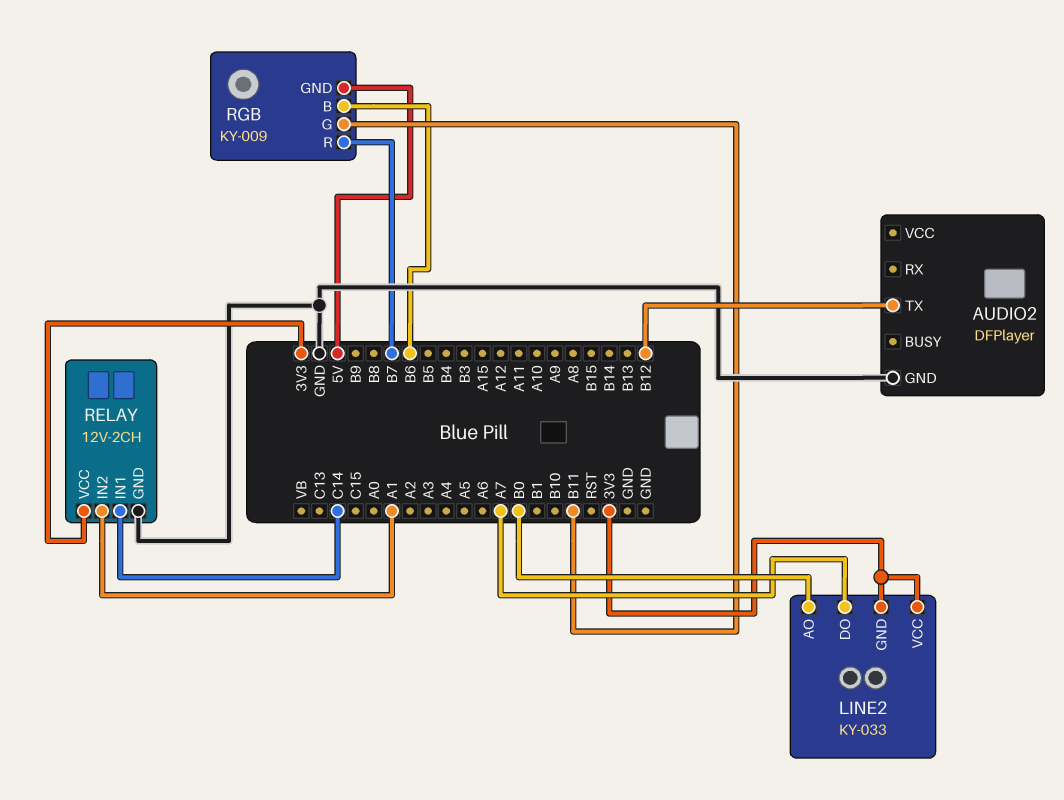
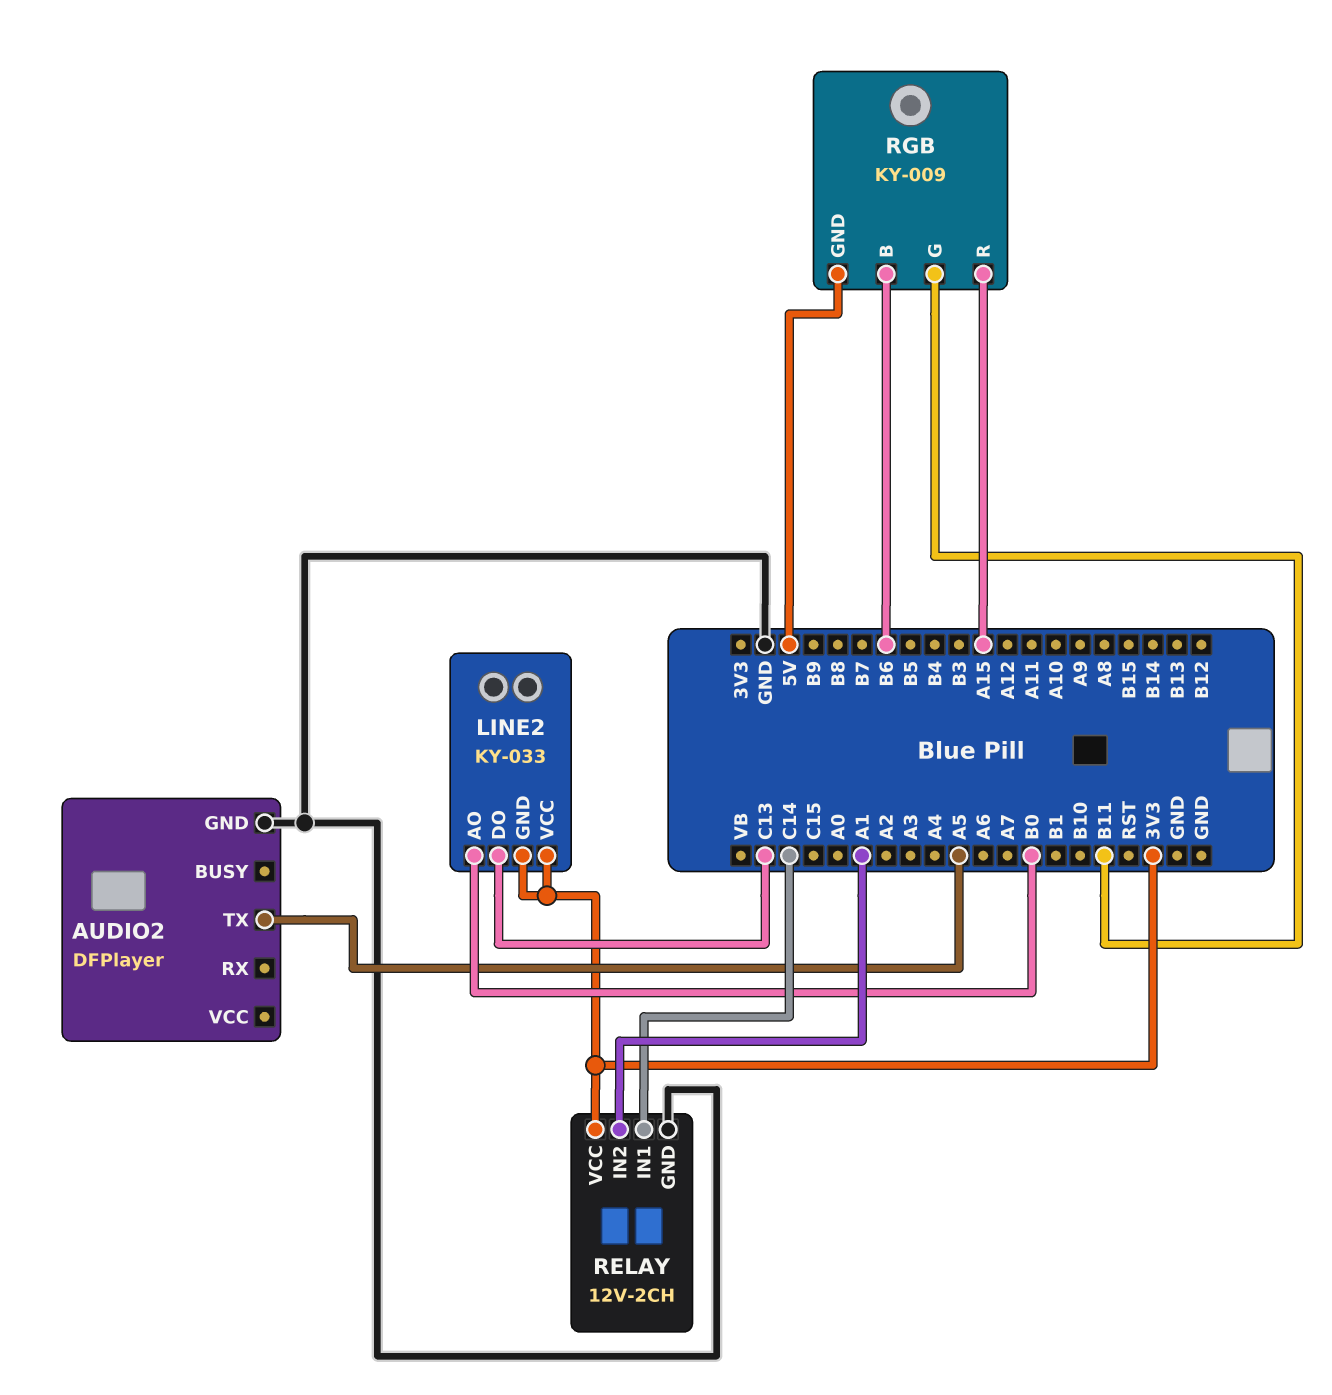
AUDIO2 pin TX: B12 -> A5
LINE2 pin DO: A7 -> C13
RGB pin R: B7 -> A15

